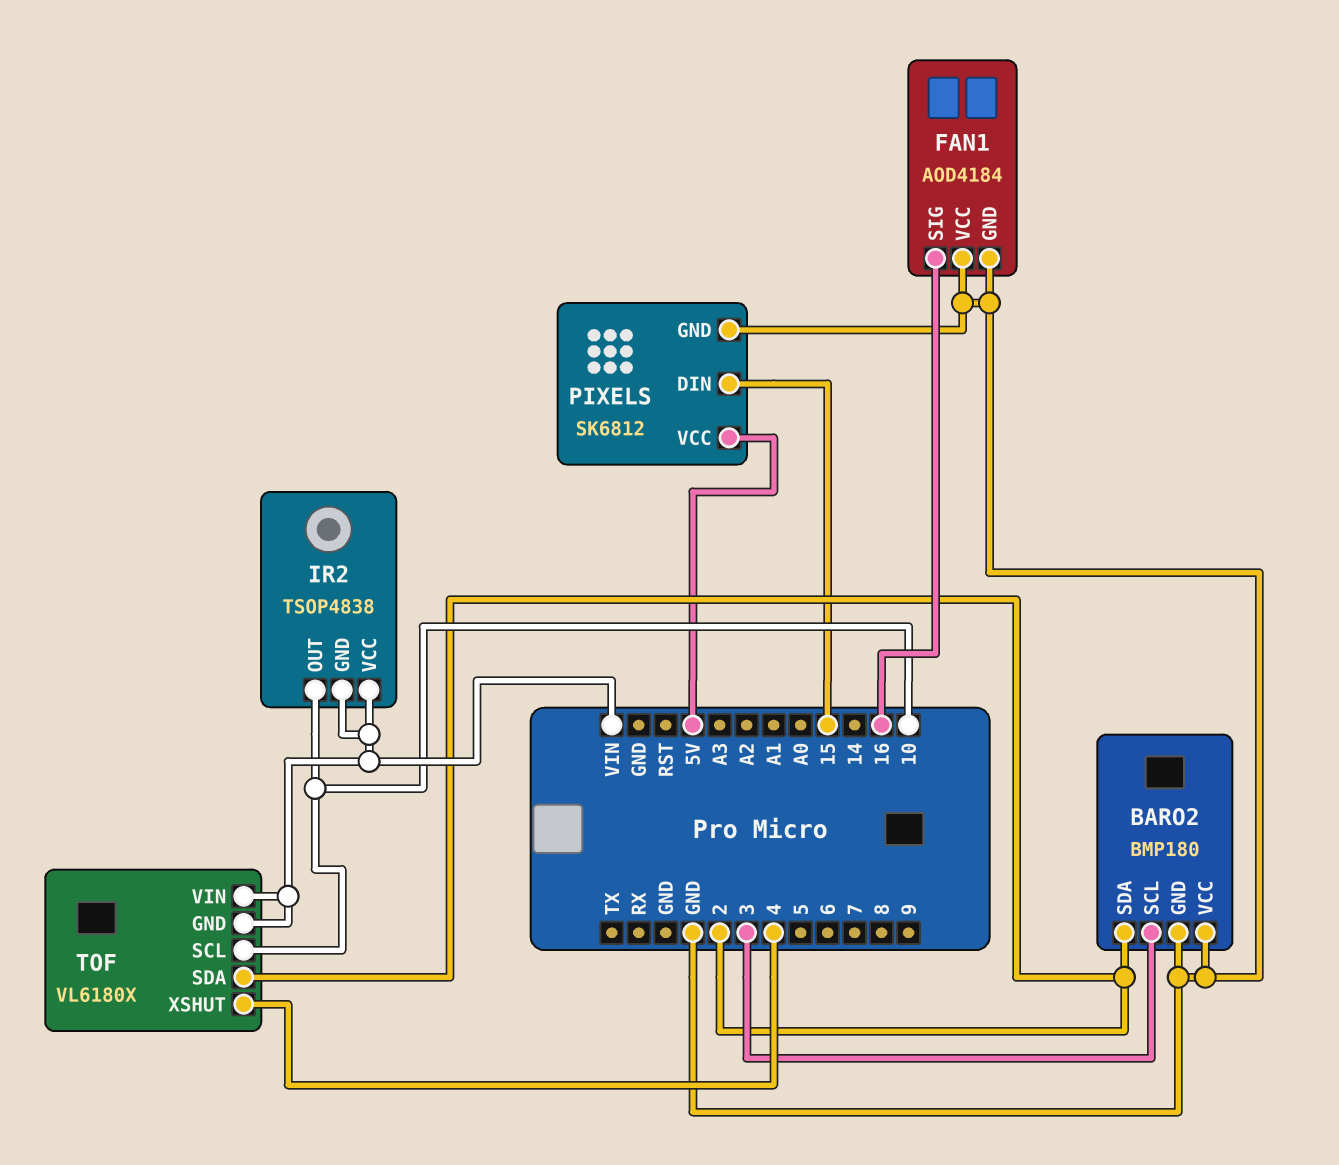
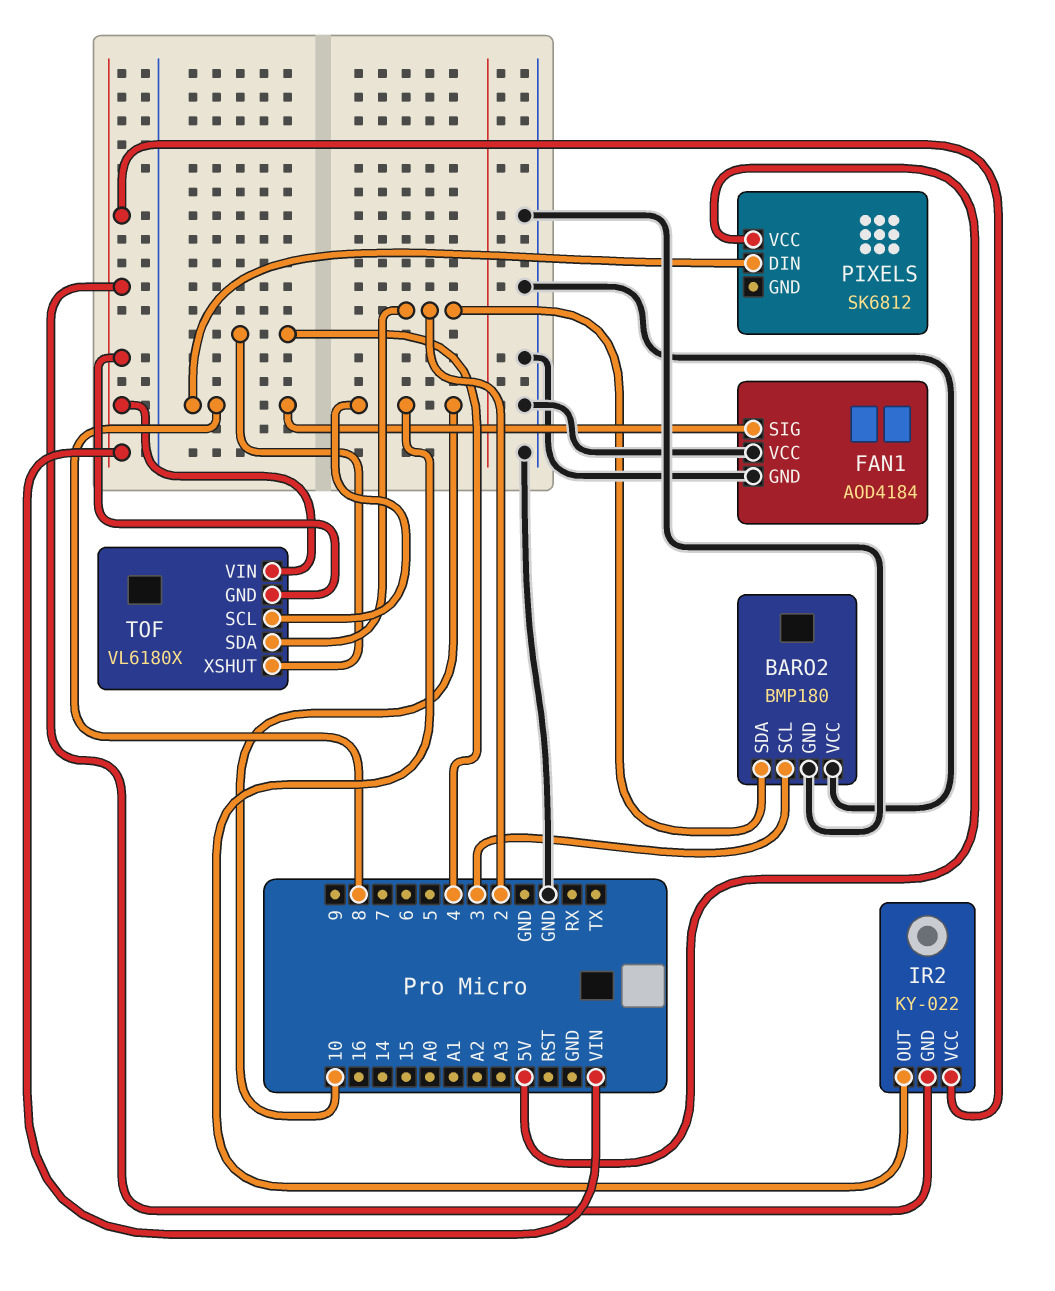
FAN1 pin SIG: 16 -> 8
IR2: TSOP4838 -> KY-022
PIXELS pin DIN: 15 -> 8
PIXELS pin GND: GND -> none

